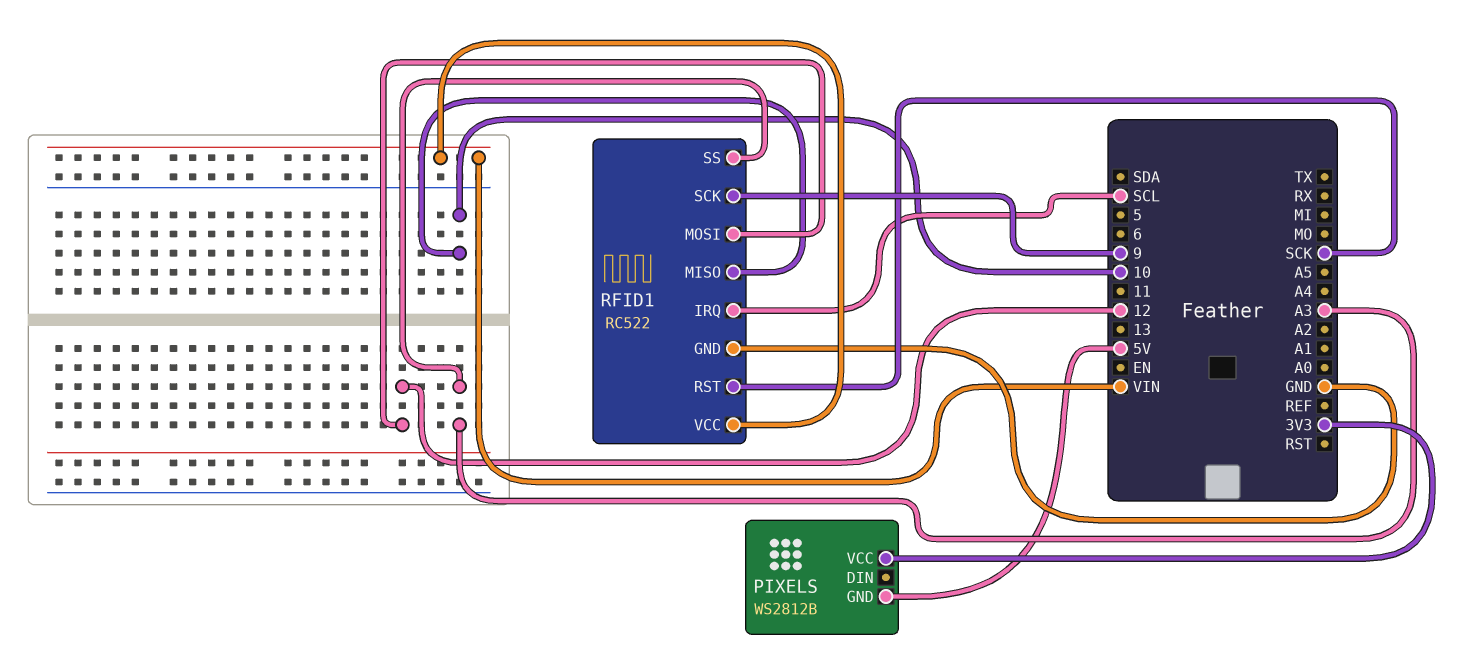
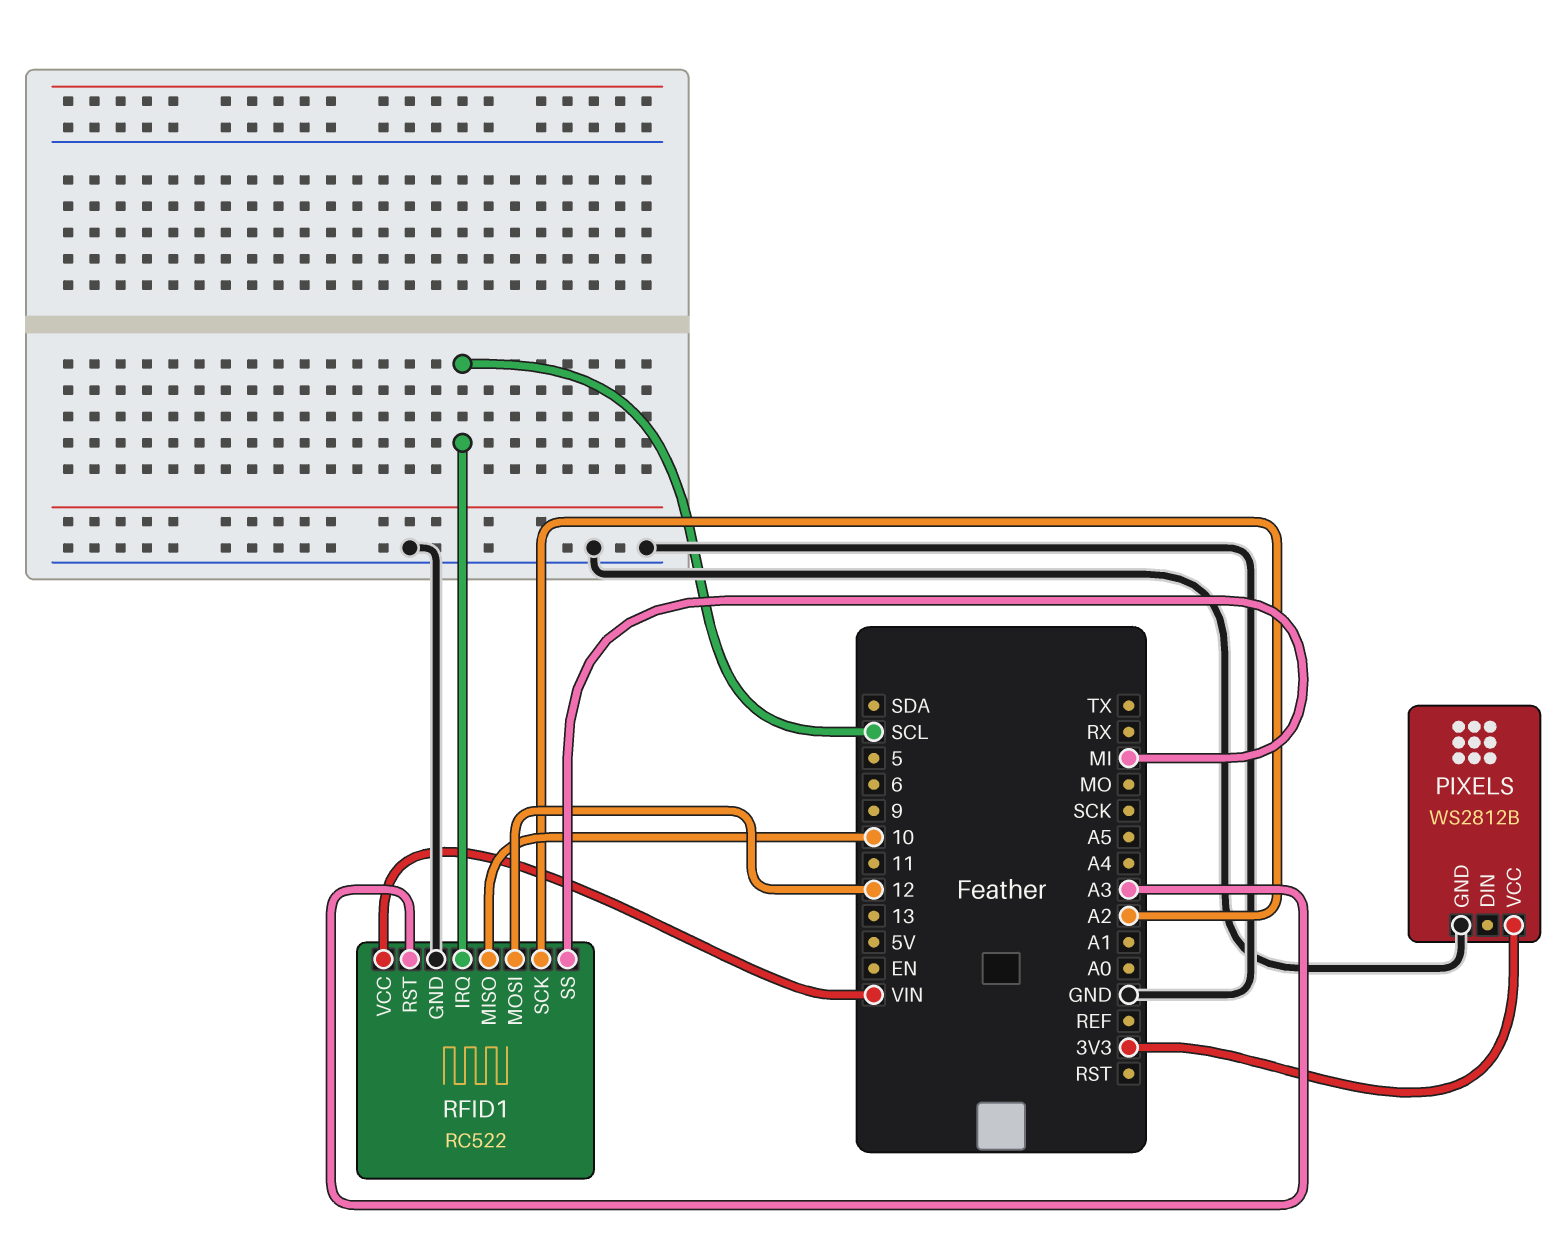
PIXELS pin GND: 5V -> GND
RFID1 pin RST: SCK -> A3
RFID1 pin SCK: 9 -> A2
RFID1 pin SS: A3 -> MI

